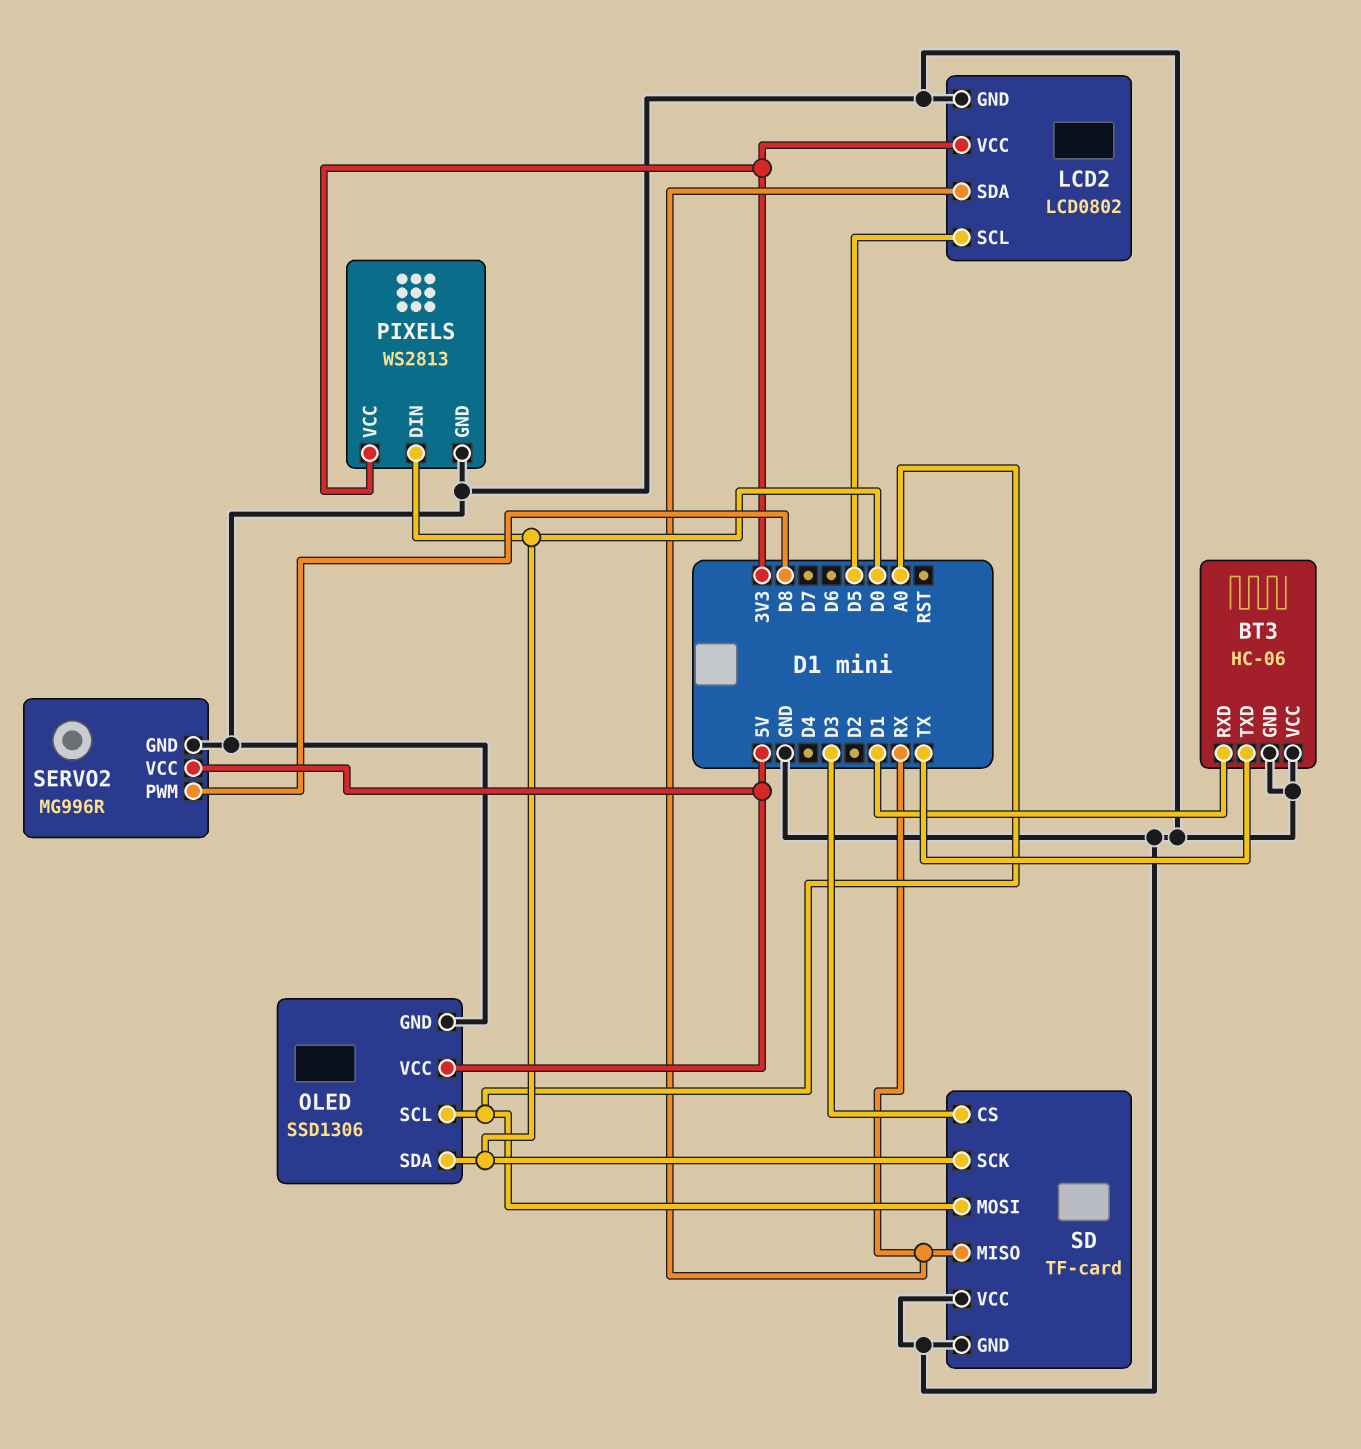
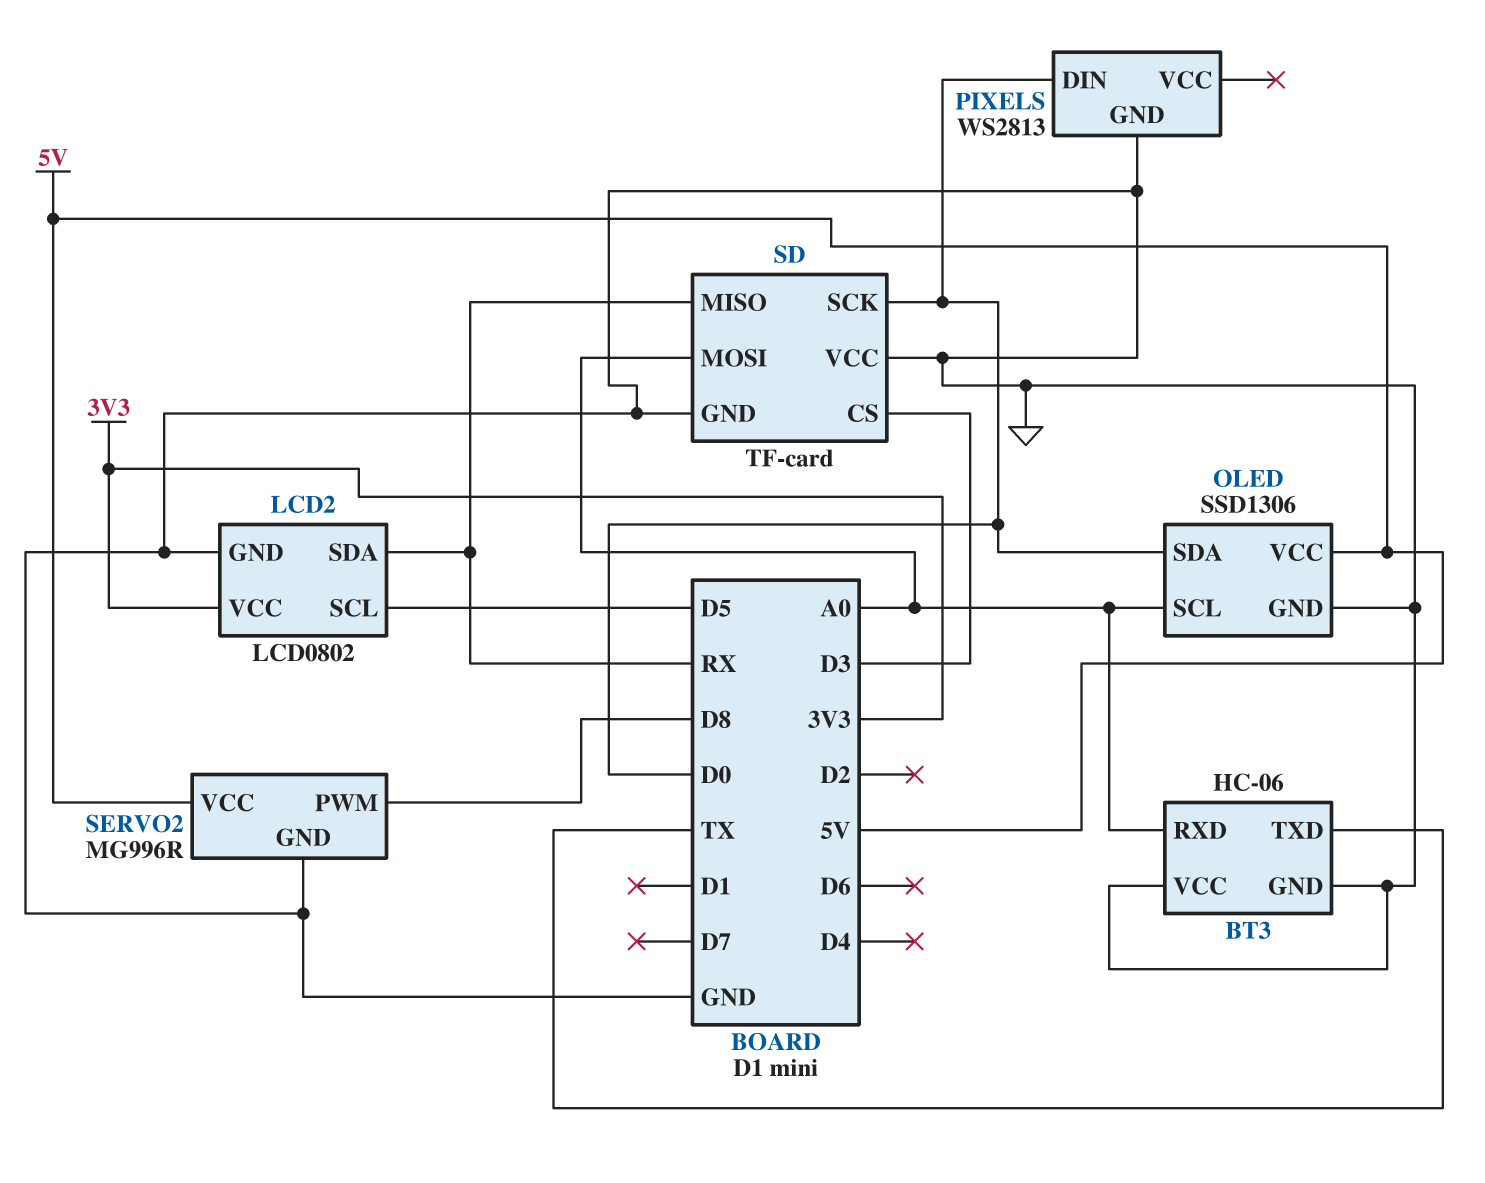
BT3 pin RXD: D1 -> A0
PIXELS pin VCC: 3V3 -> none

